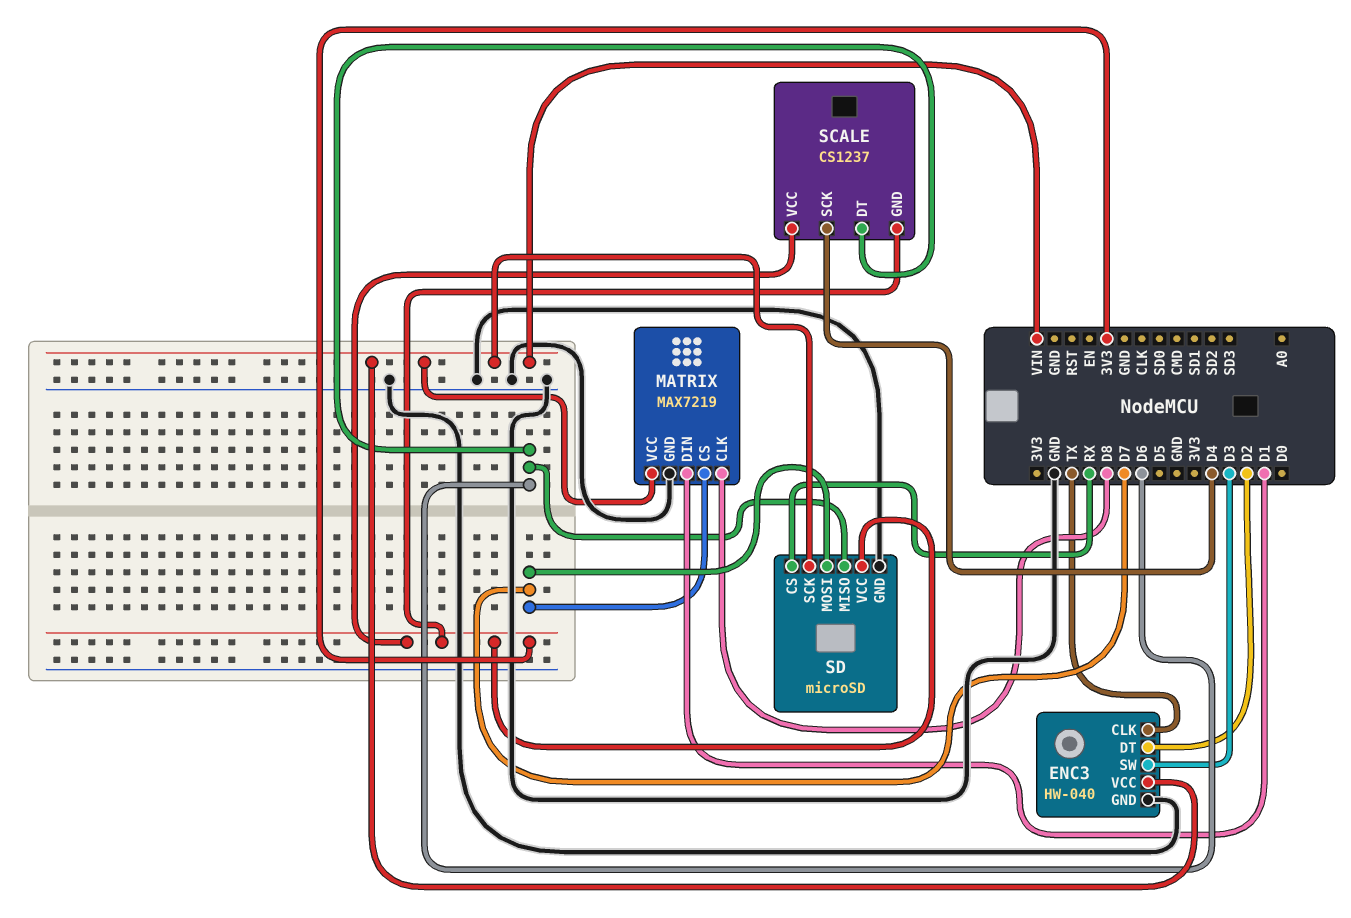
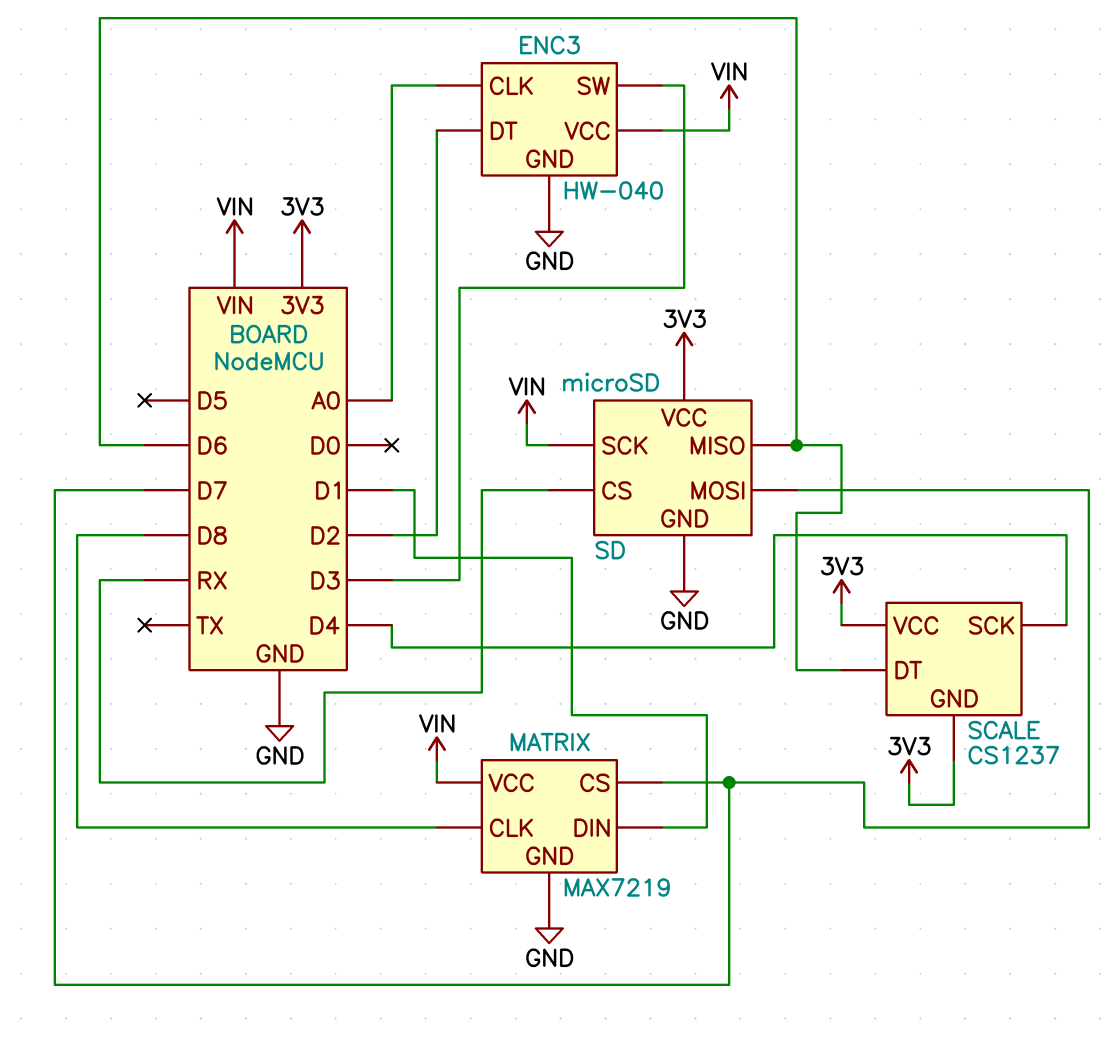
ENC3 pin CLK: TX -> A0

